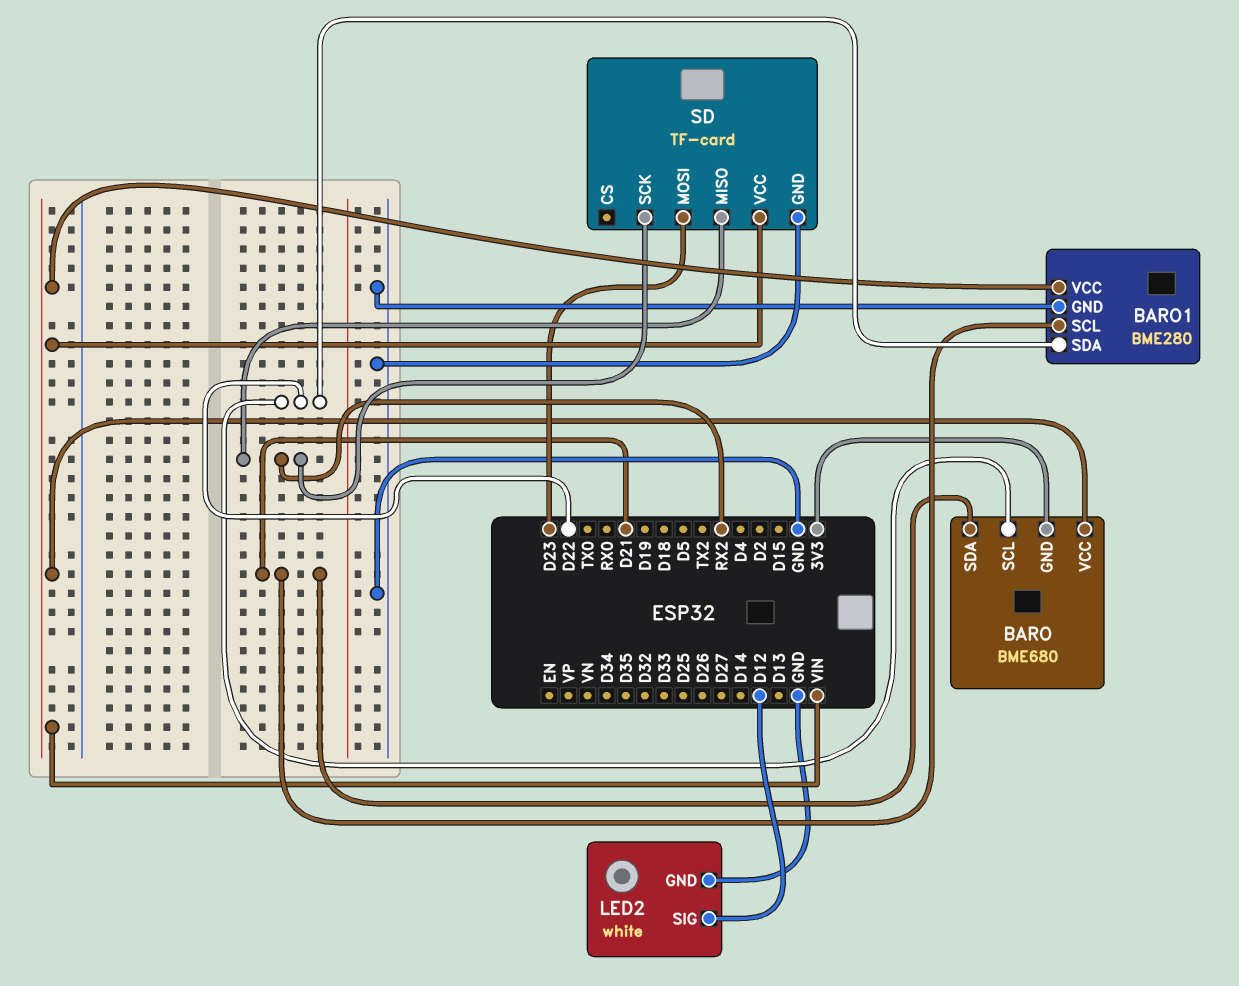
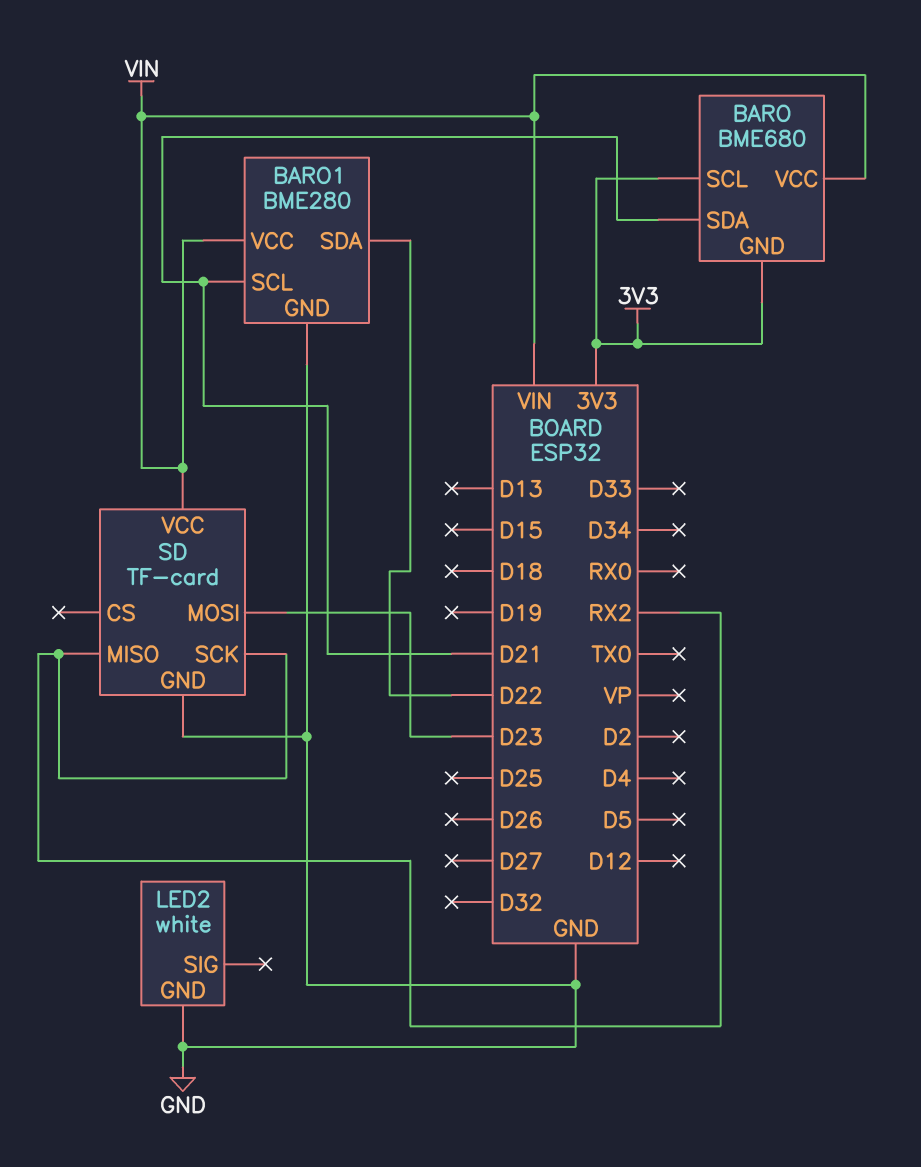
BARO pin SCL: D22 -> 3V3
LED2 pin SIG: D12 -> none

